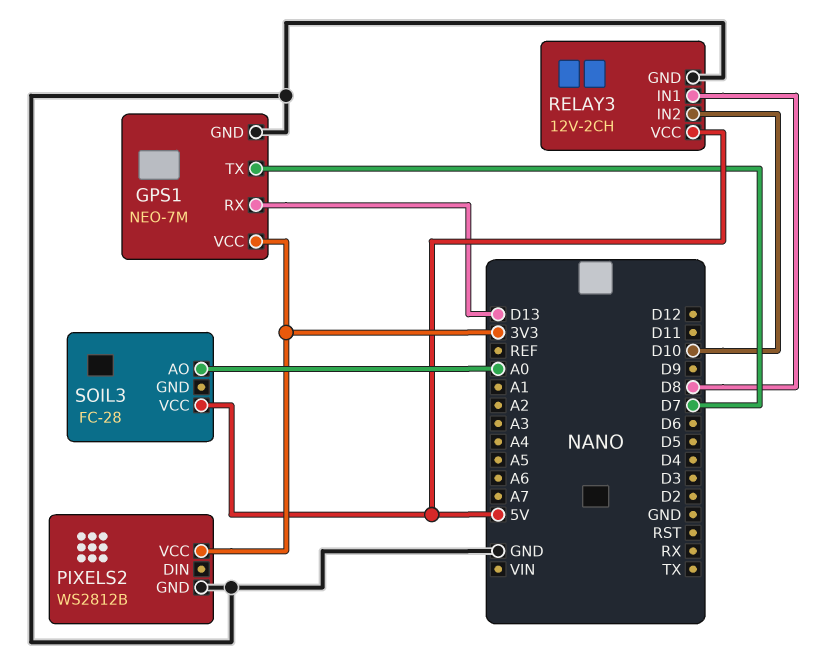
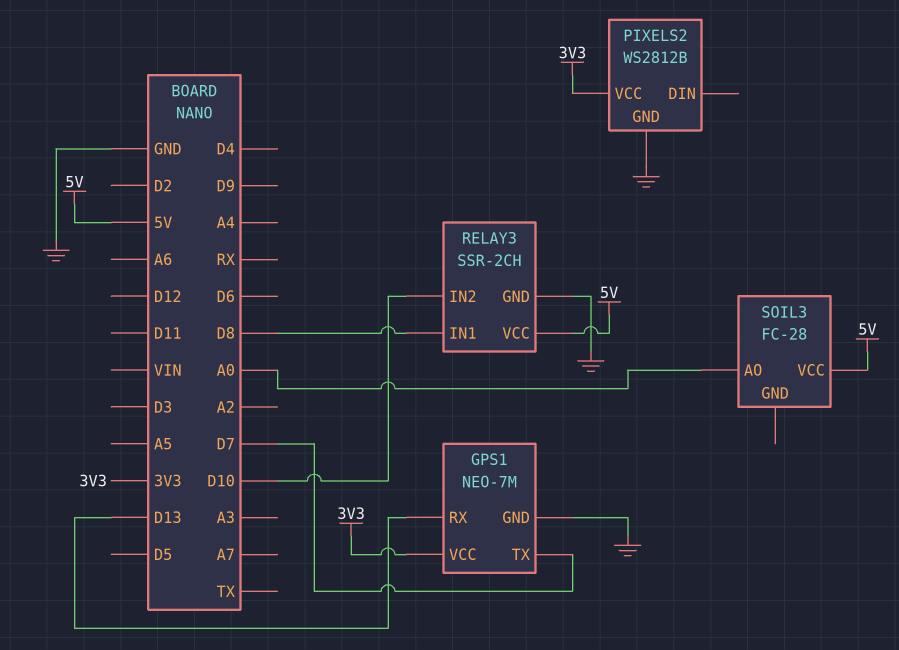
RELAY3: 12V-2CH -> SSR-2CH

